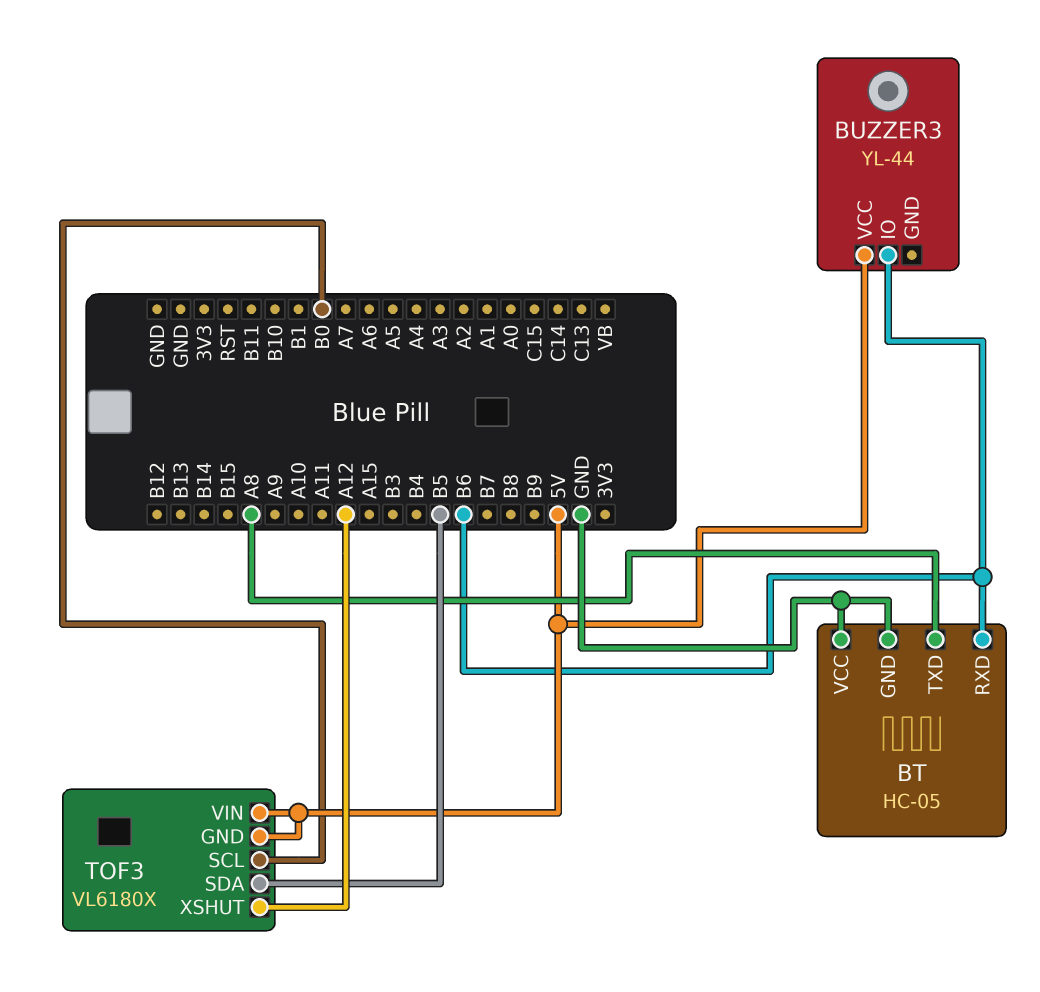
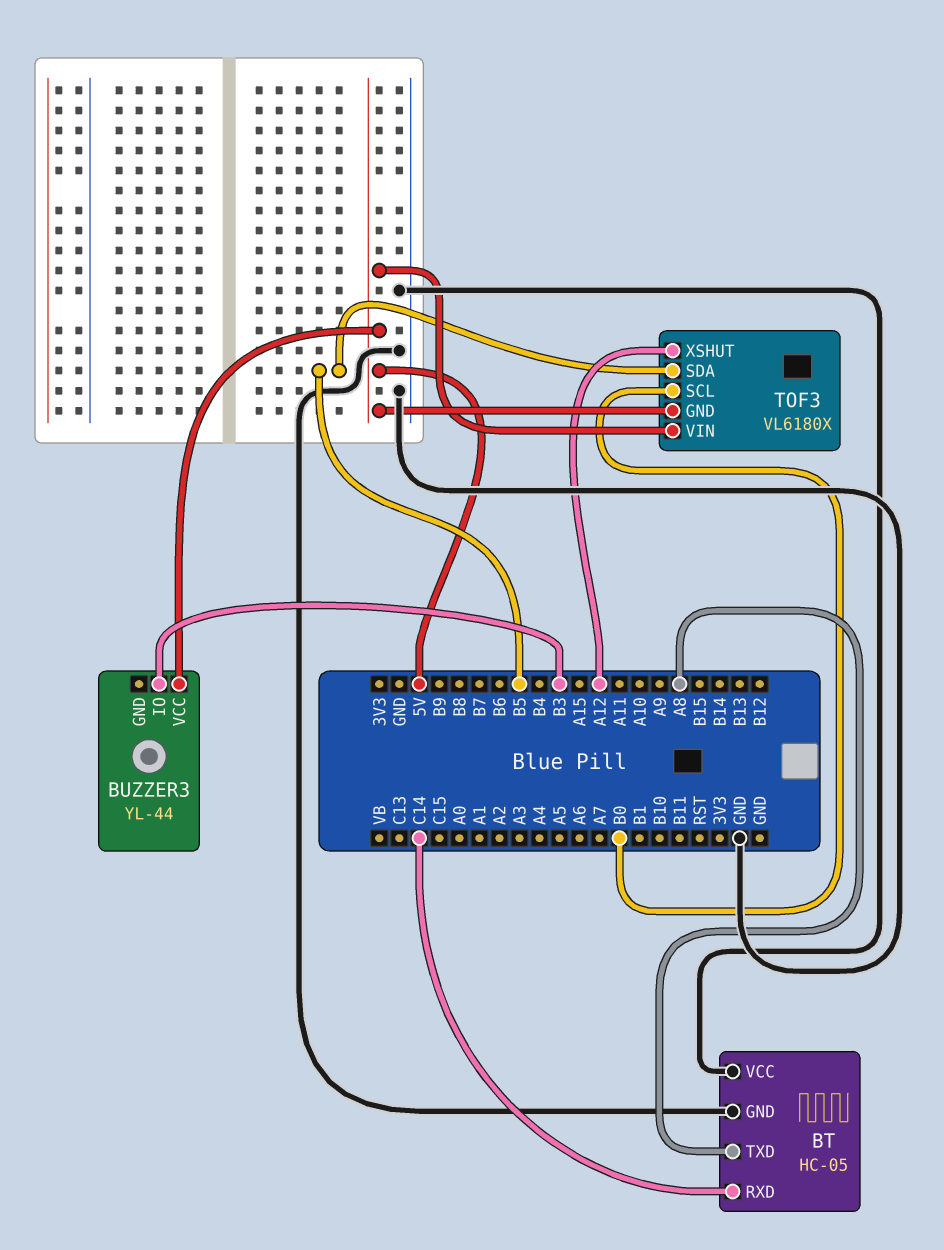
BT pin RXD: B6 -> C14
BUZZER3 pin IO: B6 -> B3

